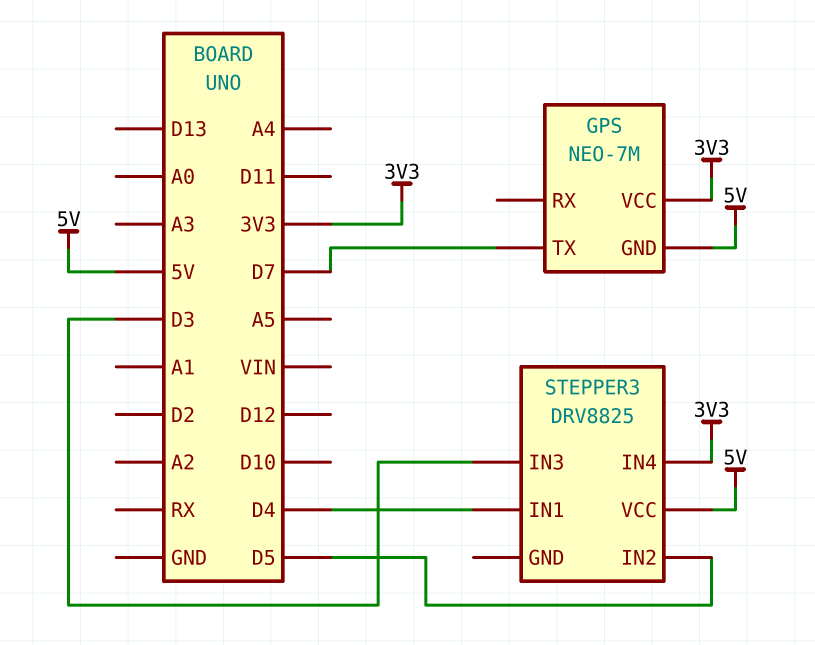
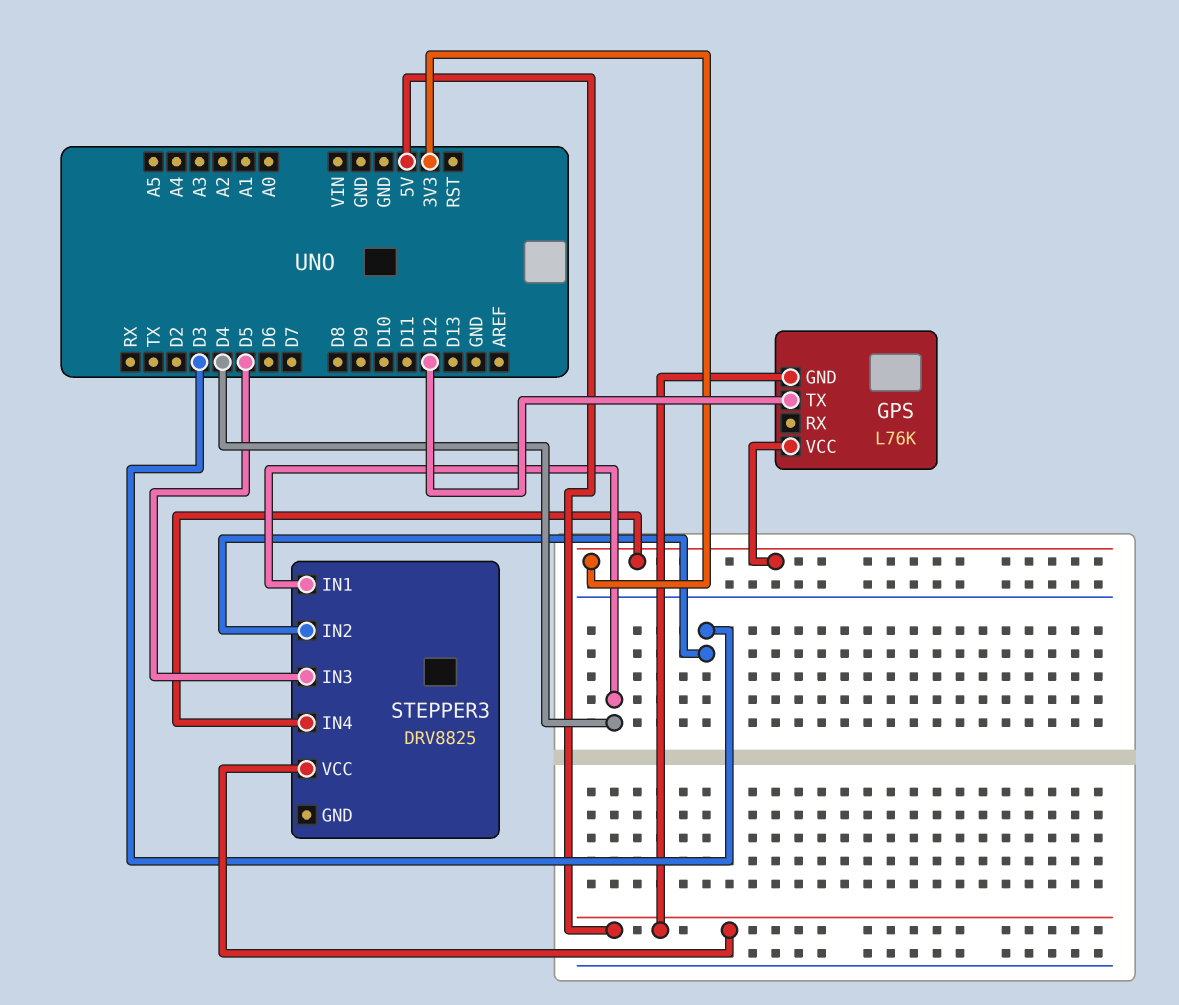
GPS: NEO-7M -> L76K
GPS pin TX: D7 -> D12
STEPPER3 pin IN2: D5 -> D3
STEPPER3 pin IN3: D3 -> D5

